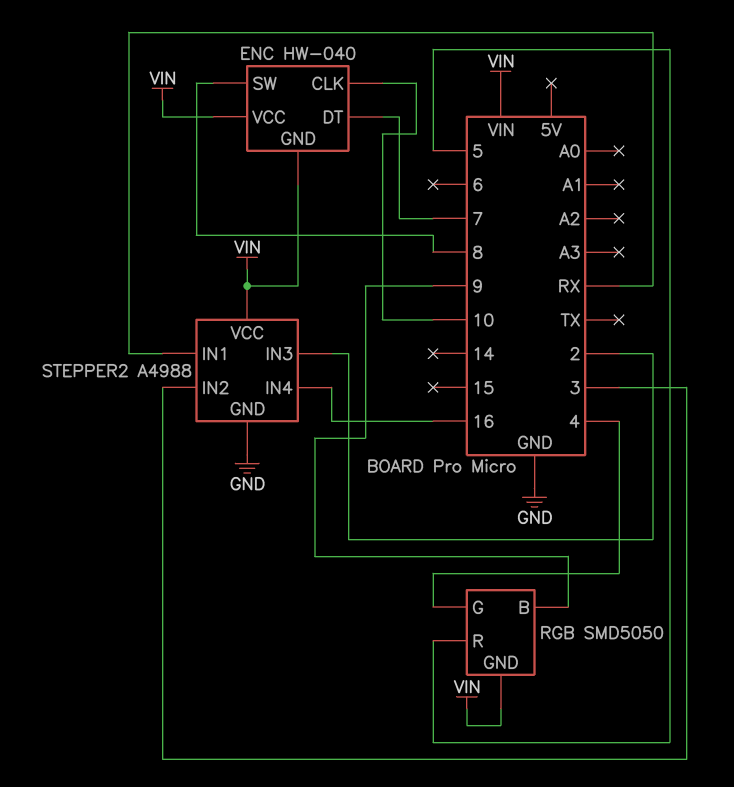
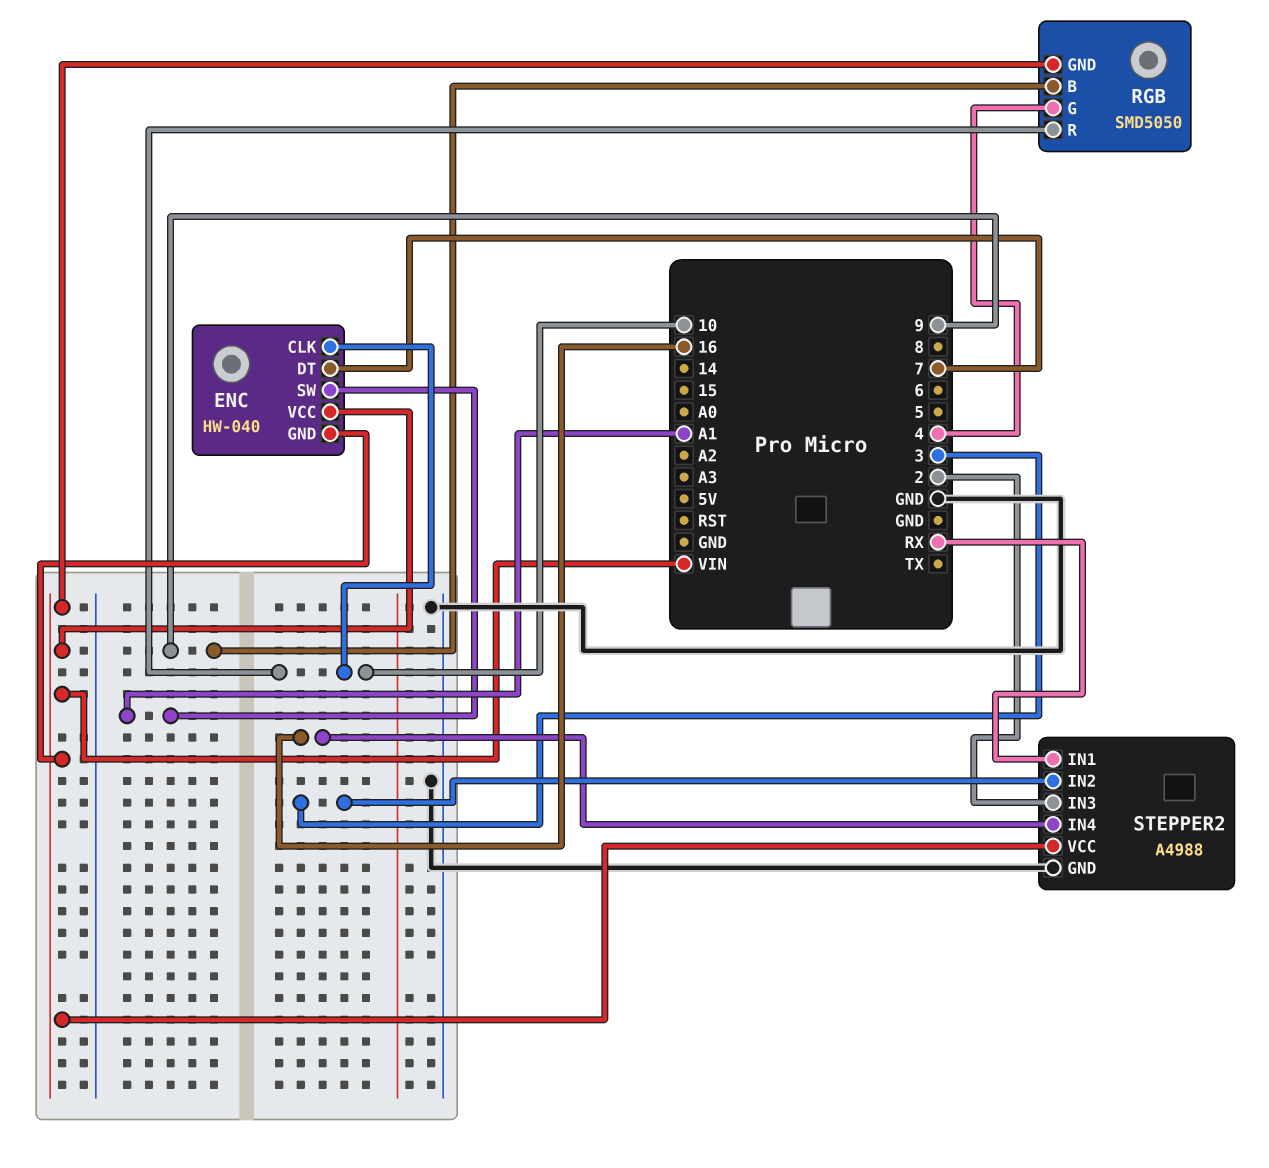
ENC pin SW: 8 -> A1
RGB pin R: 5 -> 10

